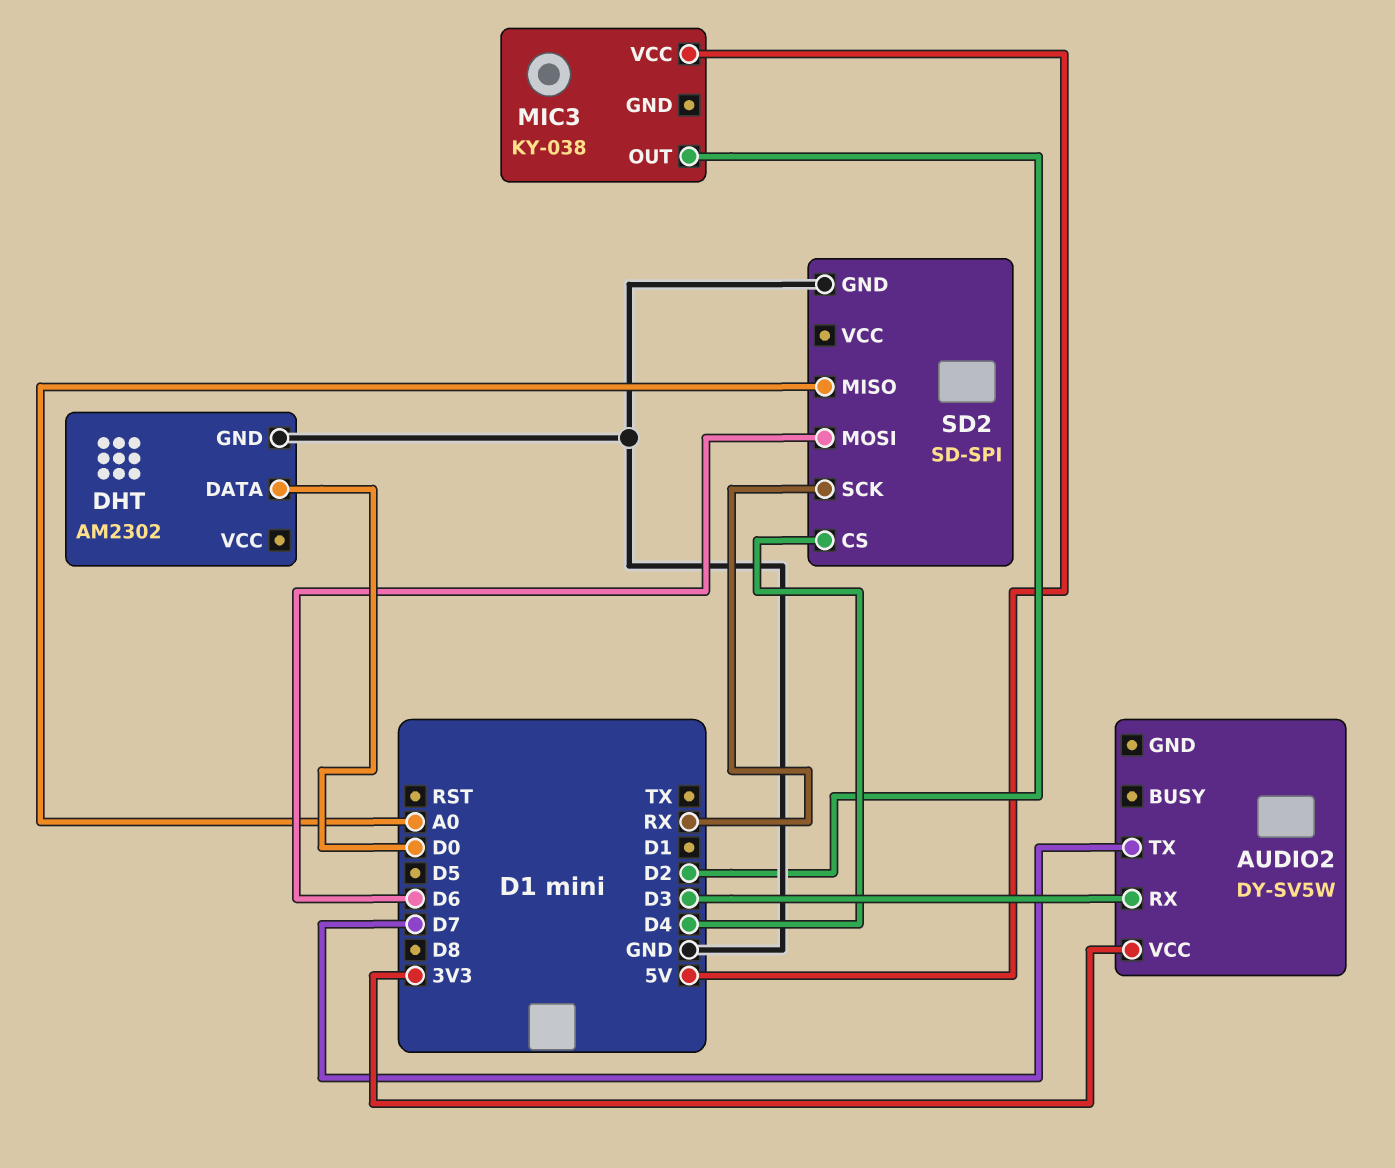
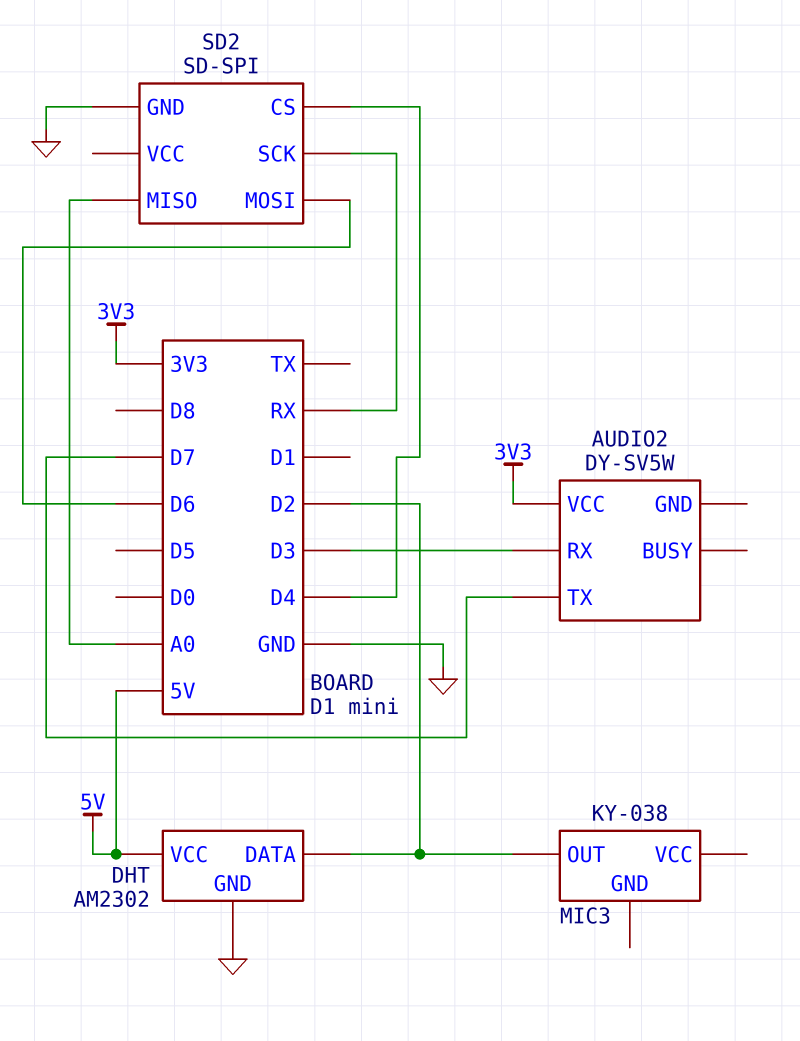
DHT pin DATA: D0 -> D2
DHT pin VCC: none -> 5V
MIC3 pin VCC: 5V -> none

